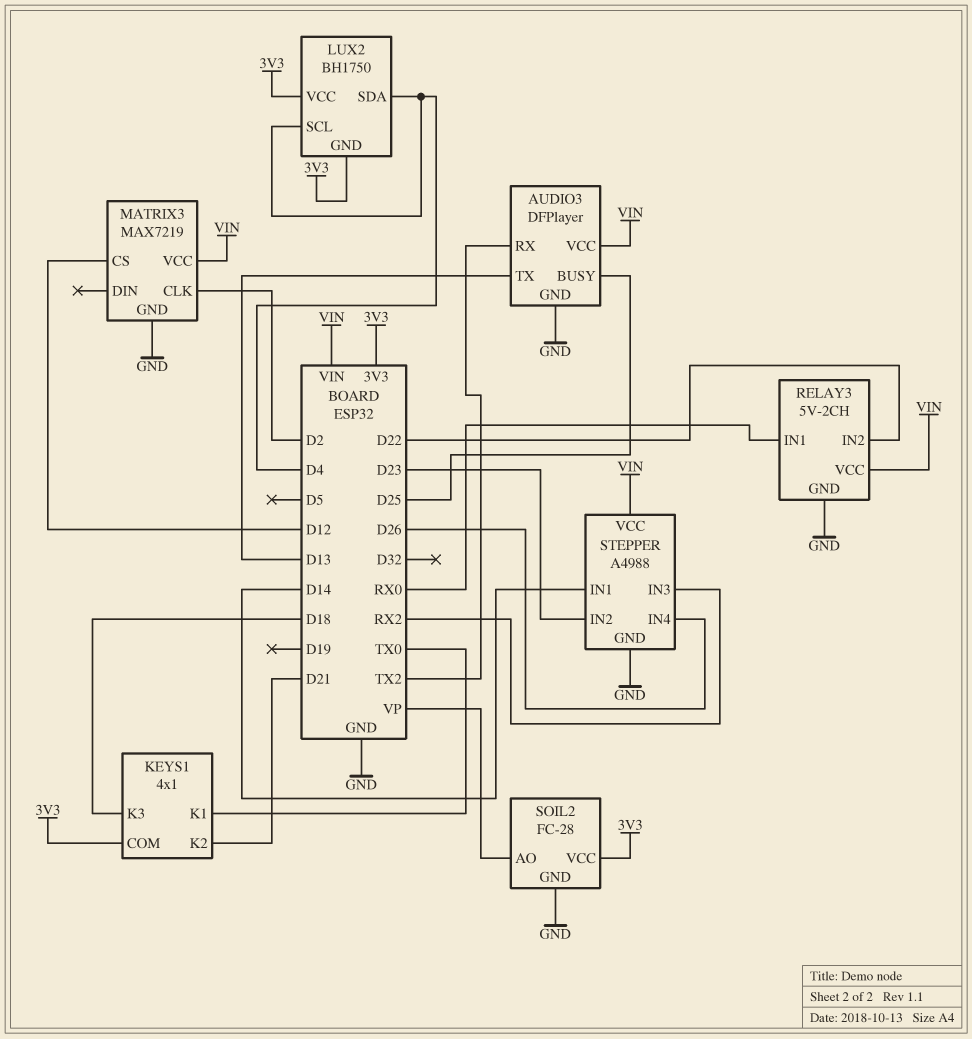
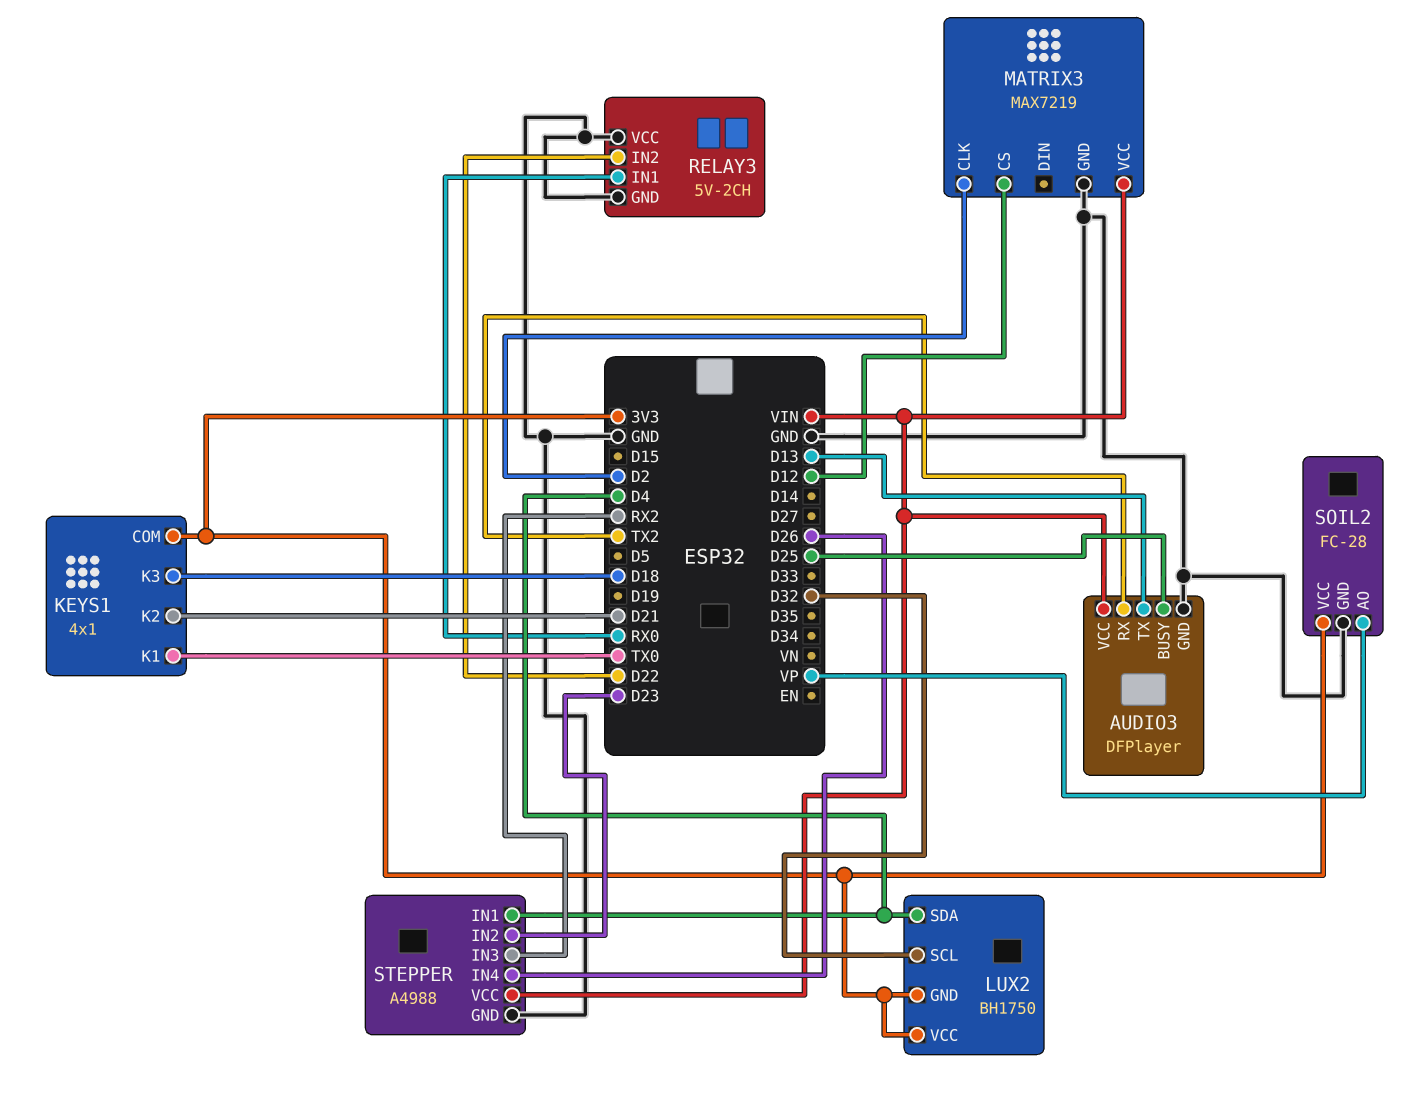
LUX2 pin SCL: D4 -> D32
RELAY3 pin VCC: VIN -> GND
STEPPER pin IN1: D14 -> D4

